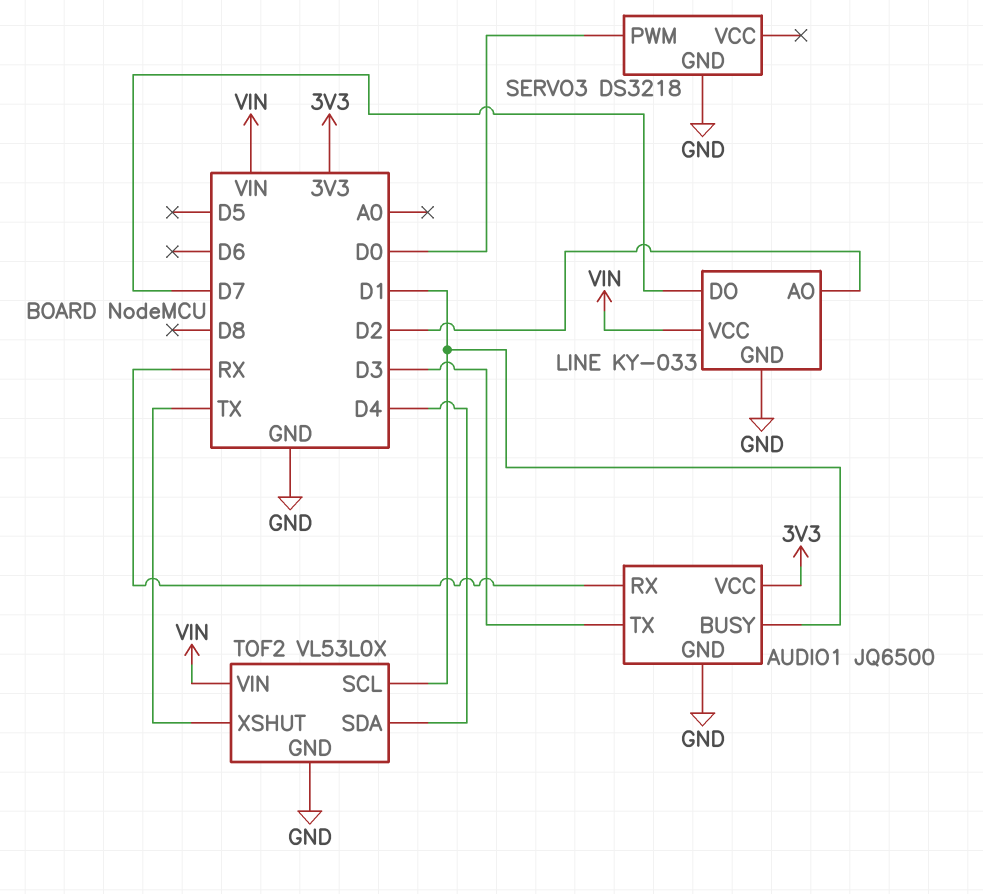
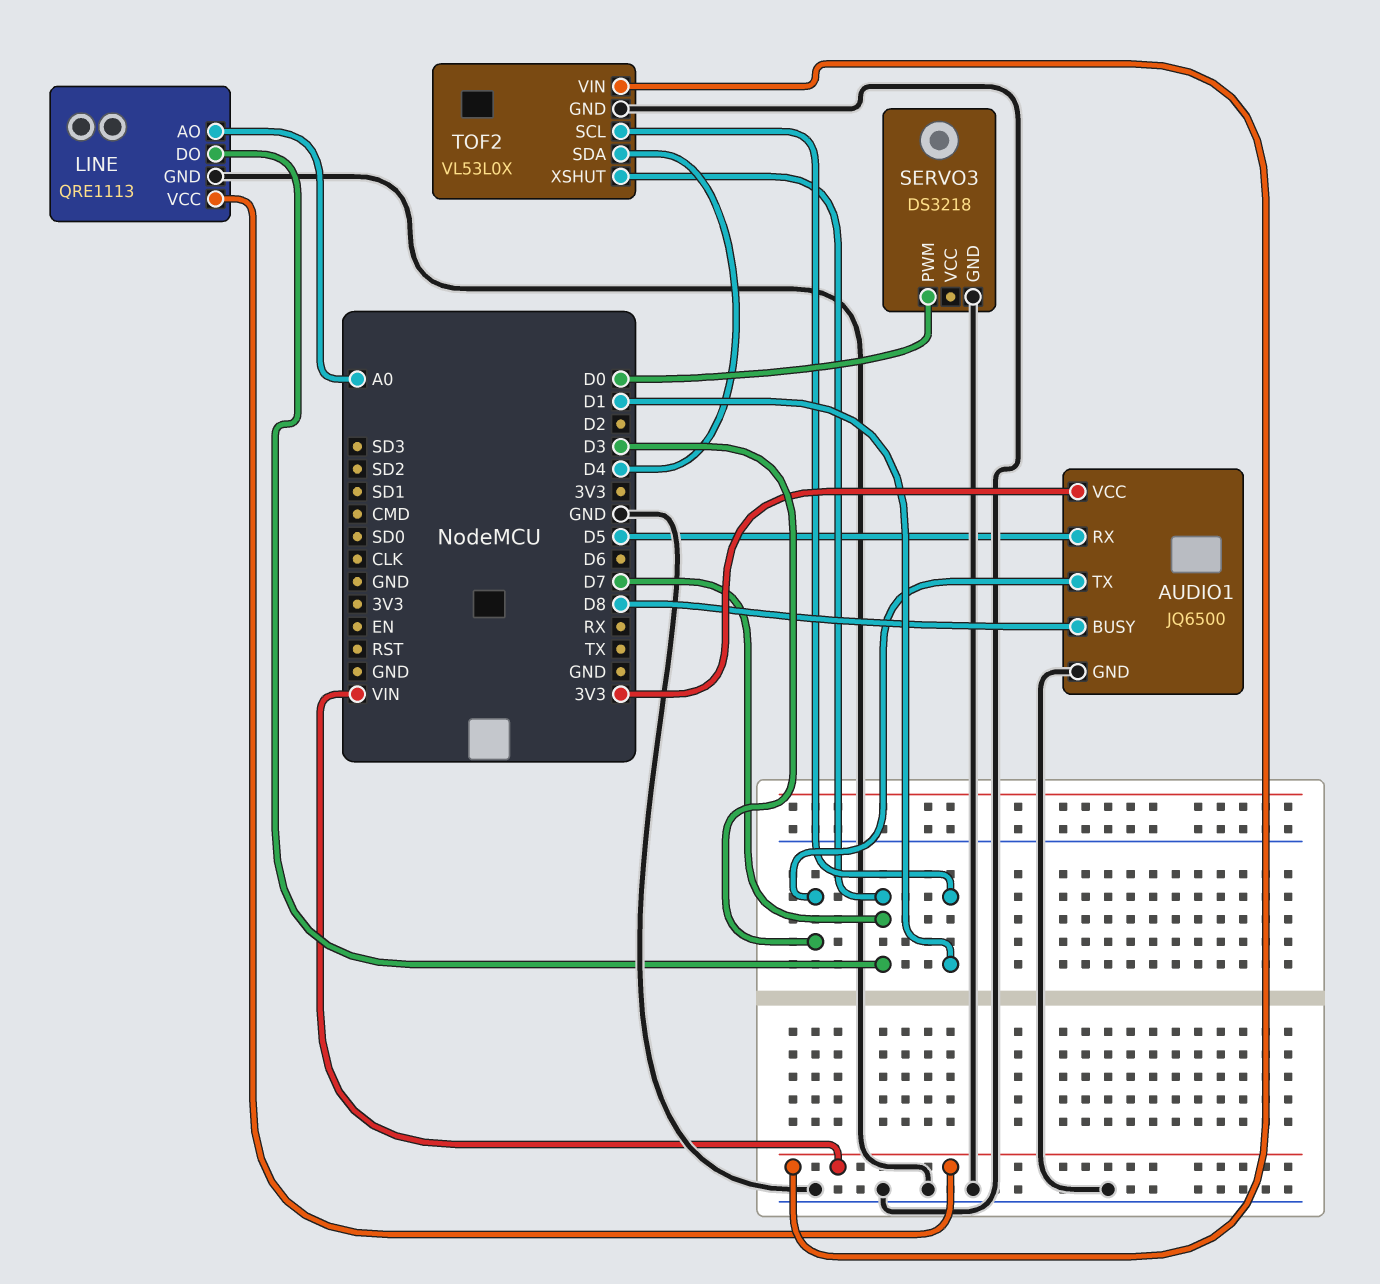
AUDIO1 pin BUSY: D1 -> D8
AUDIO1 pin RX: RX -> D5
LINE: KY-033 -> QRE1113
LINE pin AO: D2 -> A0
TOF2 pin XSHUT: TX -> D7

